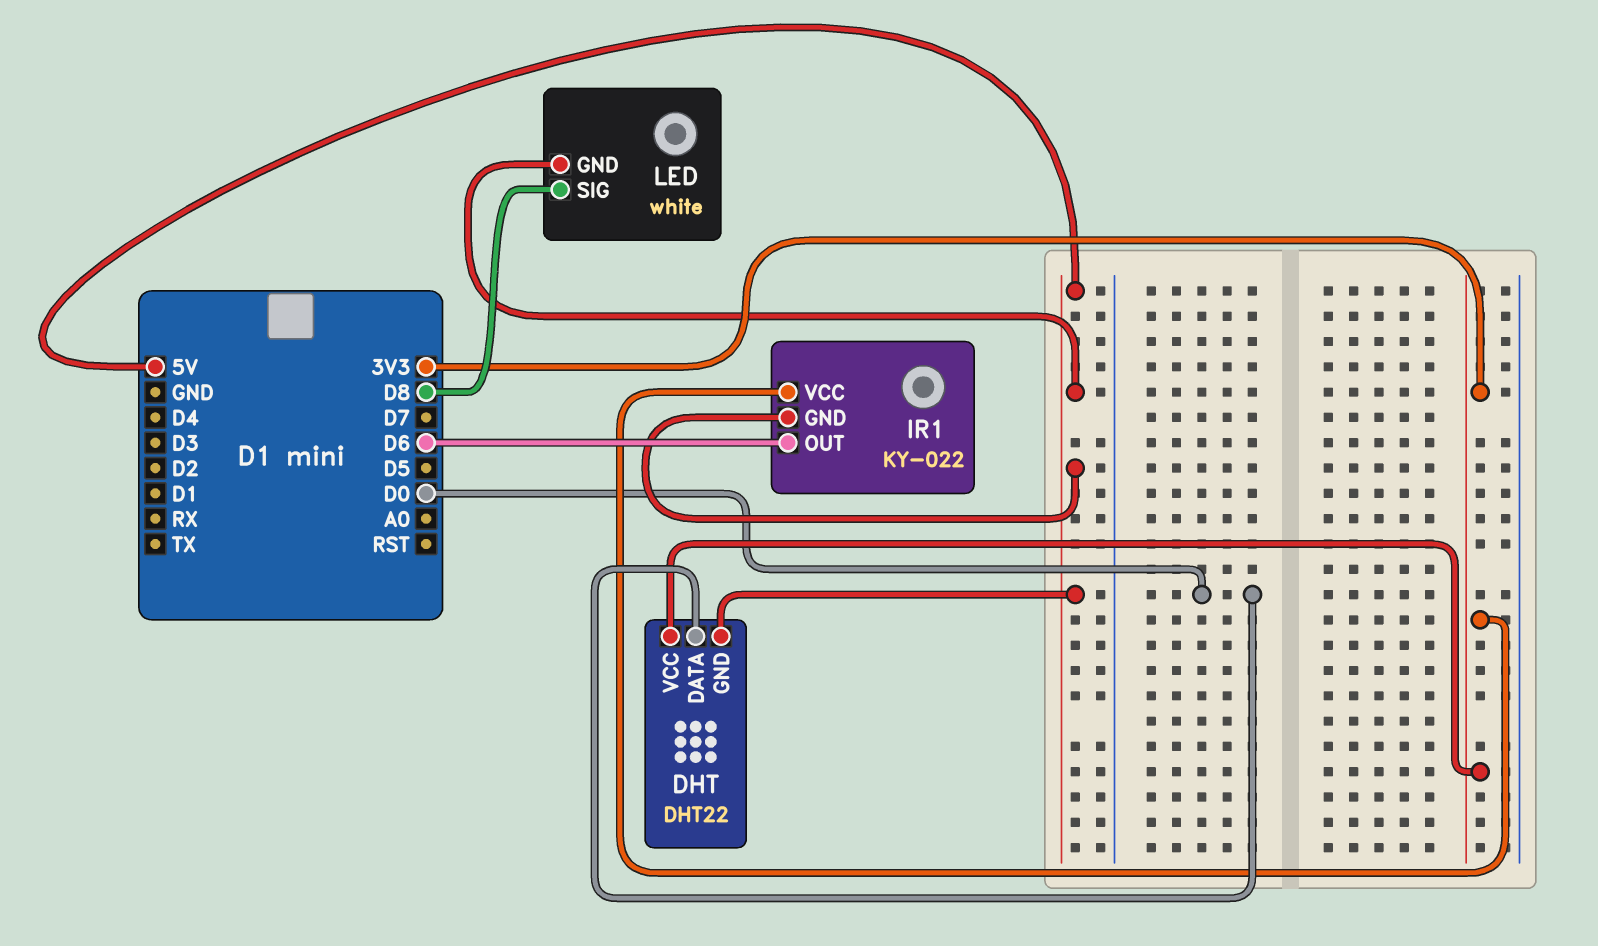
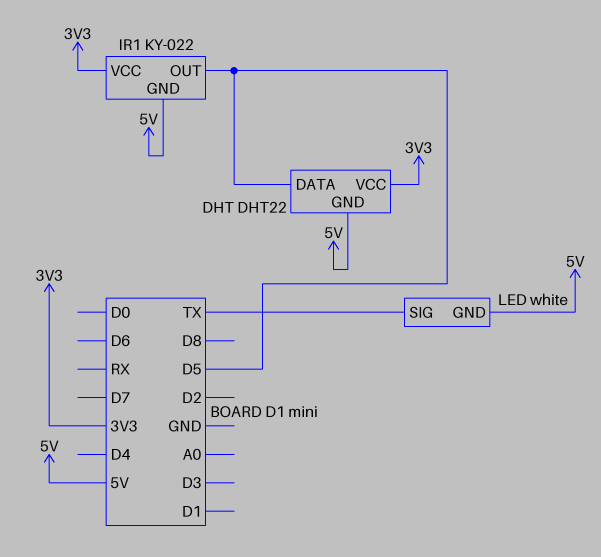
DHT pin DATA: D0 -> D5
IR1 pin OUT: D6 -> D5
LED pin SIG: D8 -> TX

